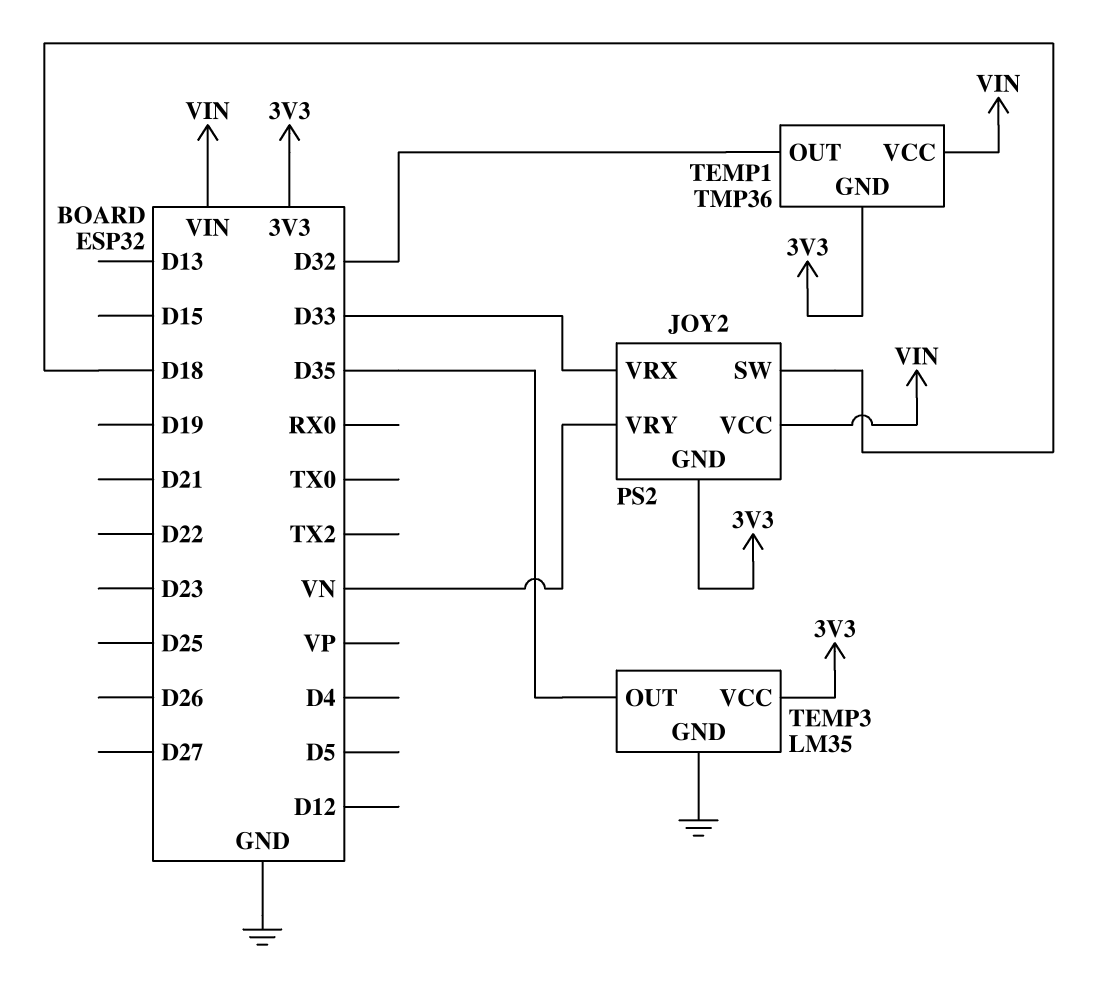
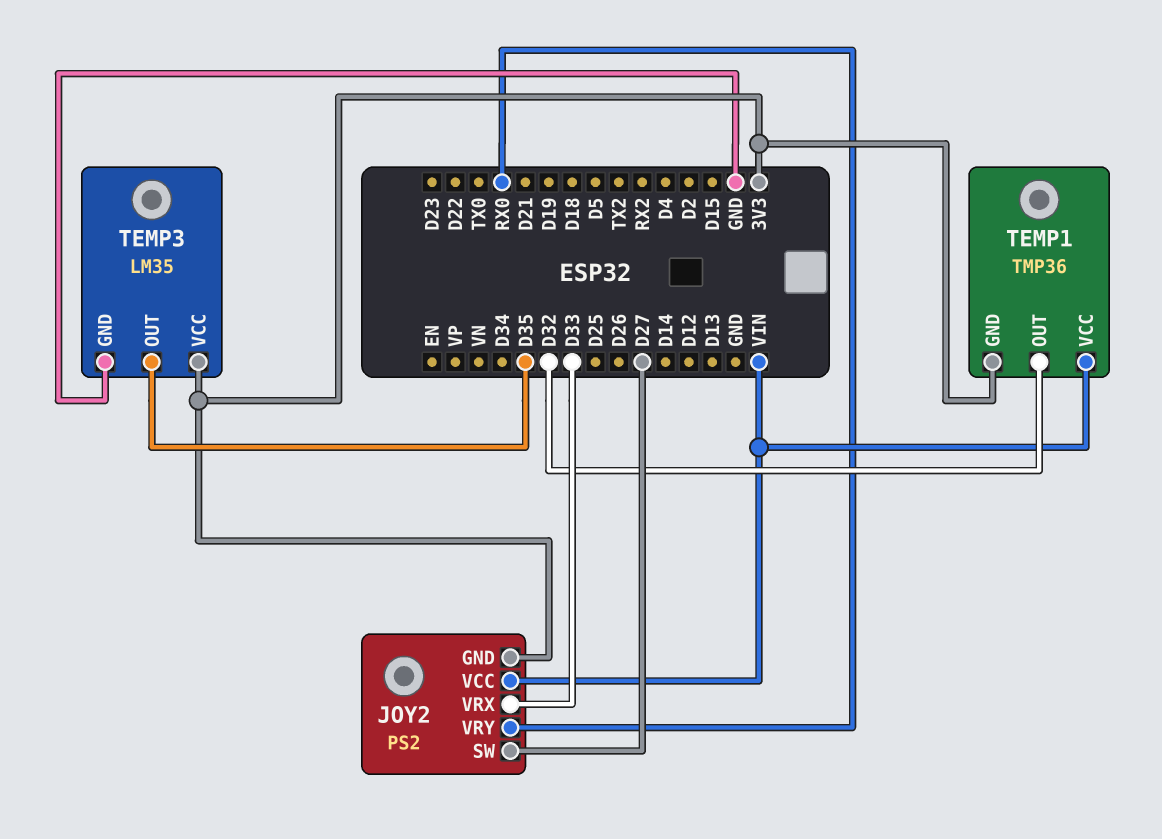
JOY2 pin SW: D18 -> D27
JOY2 pin VRY: VN -> RX0

